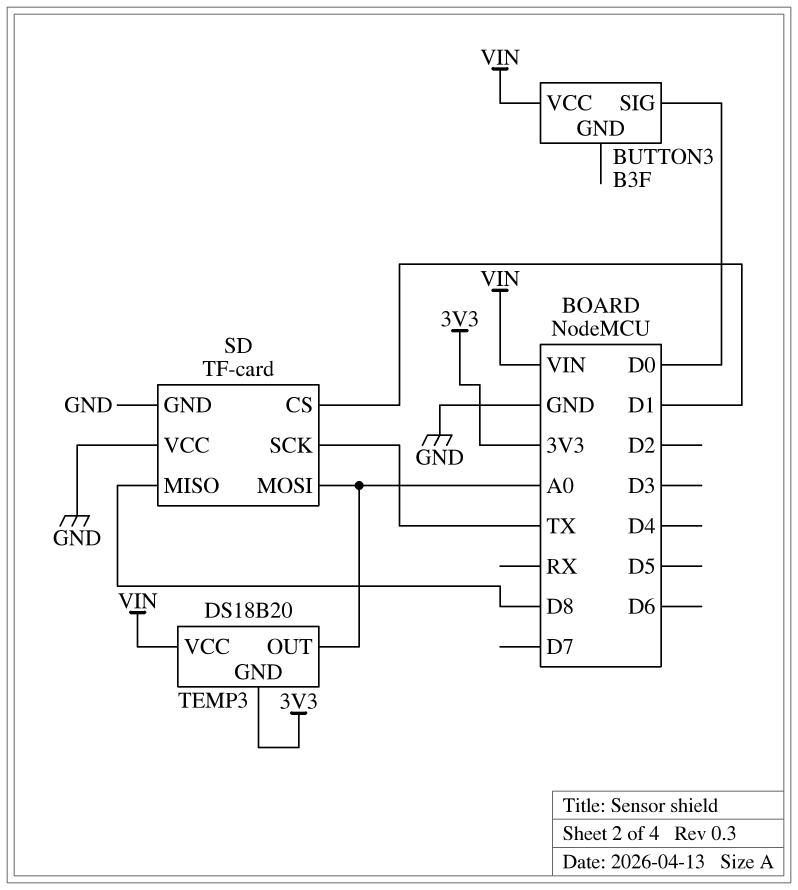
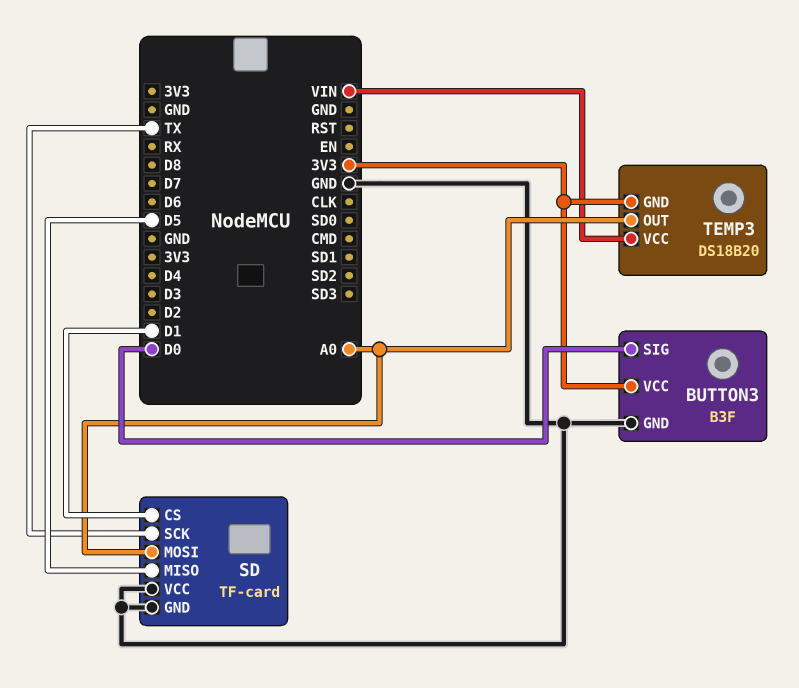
BUTTON3 pin GND: none -> GND
BUTTON3 pin VCC: VIN -> 3V3
SD pin MISO: D8 -> D5

